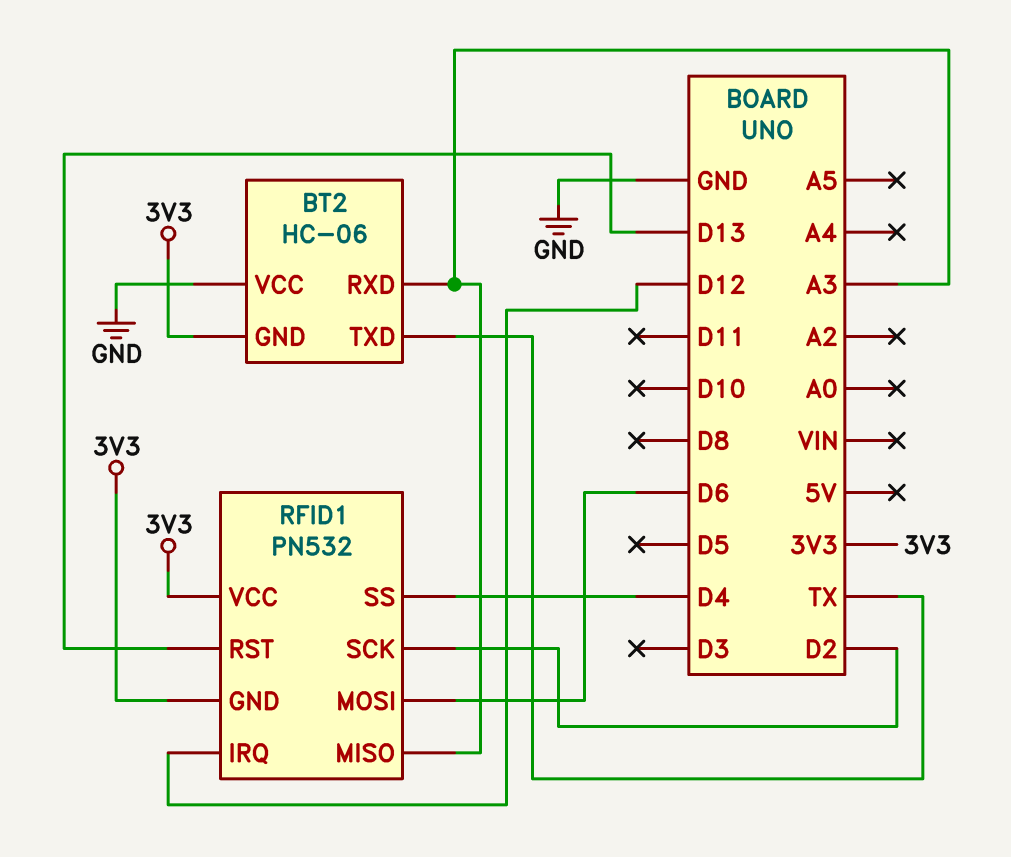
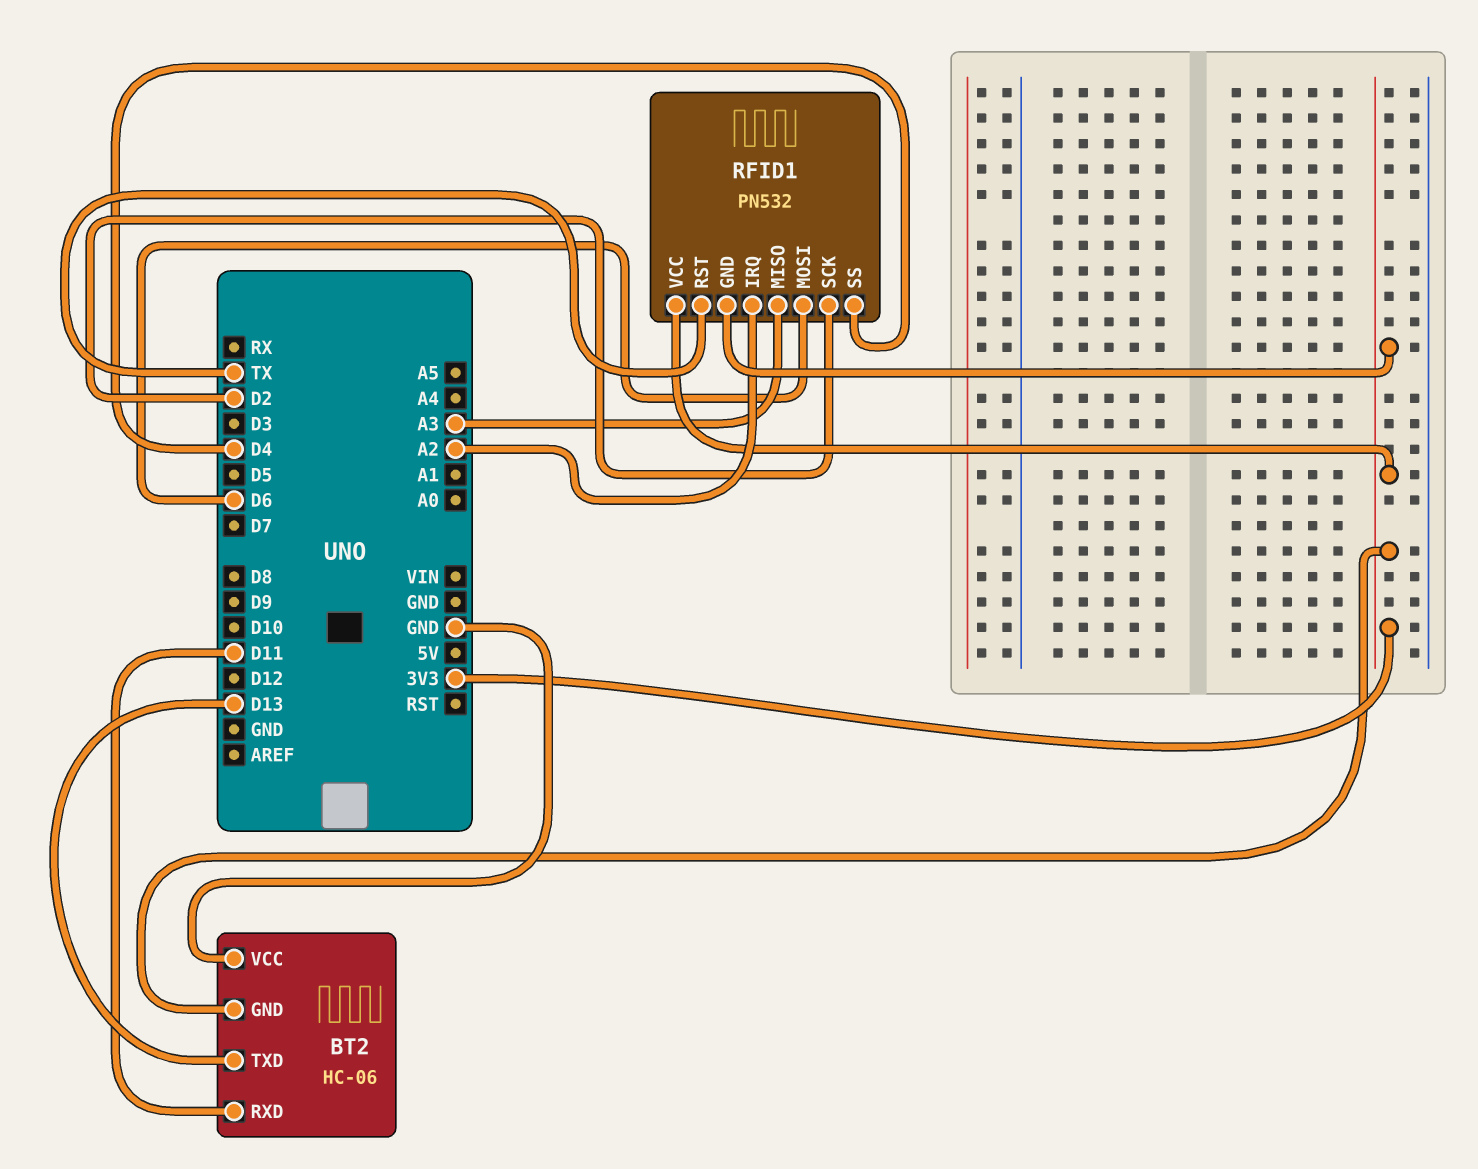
BT2 pin RXD: A3 -> D11
BT2 pin TXD: TX -> D13
RFID1 pin IRQ: D12 -> A2
RFID1 pin RST: D13 -> TX

